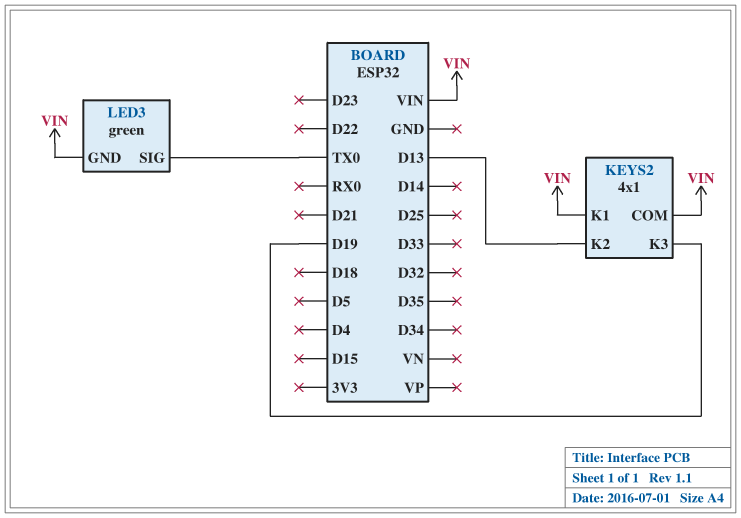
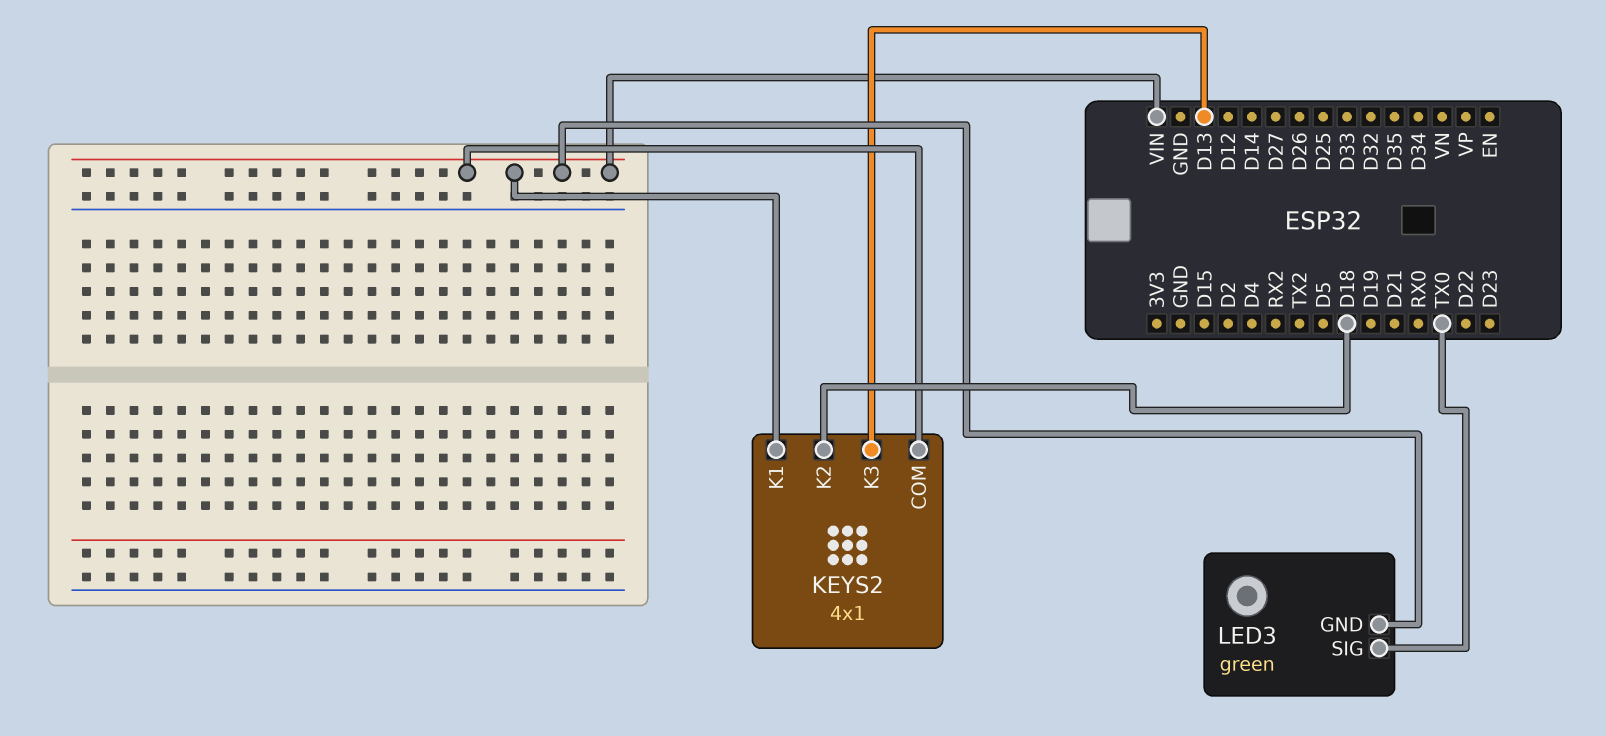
KEYS2 pin K2: D13 -> D18
KEYS2 pin K3: D19 -> D13

